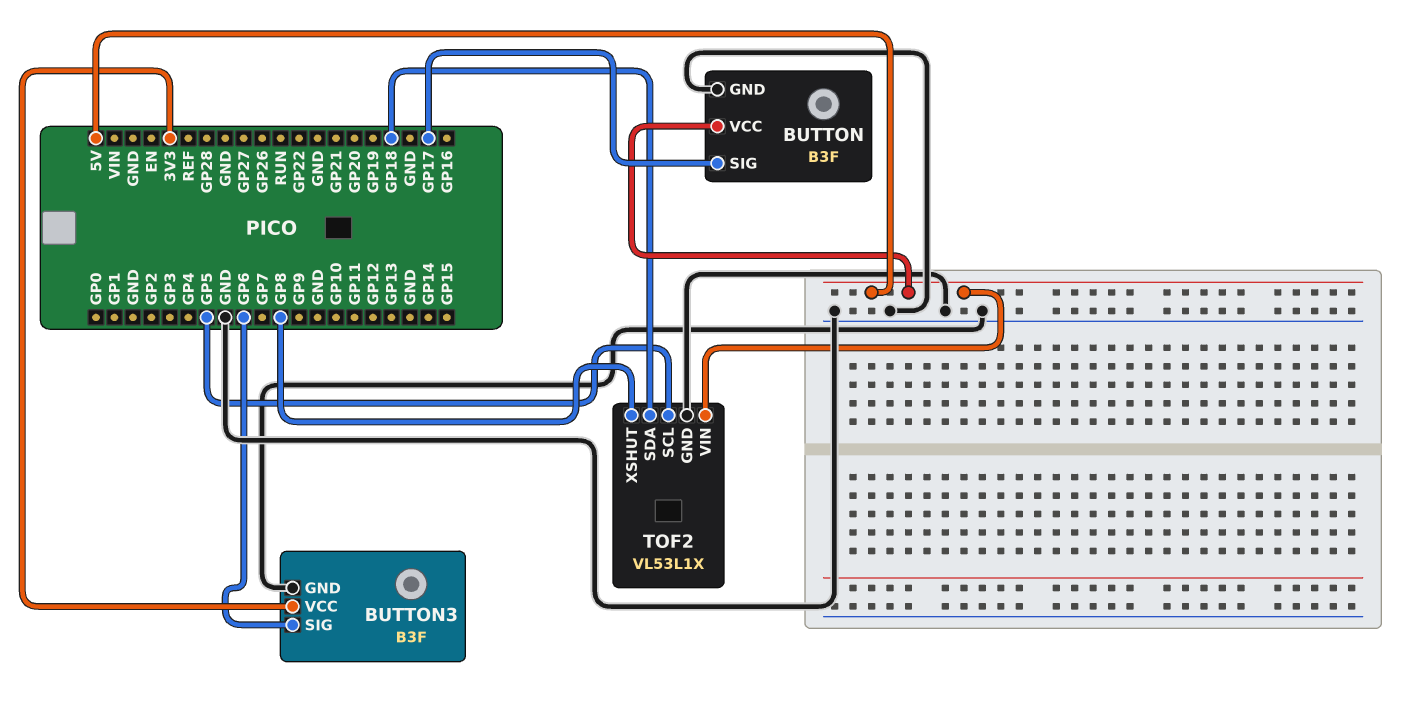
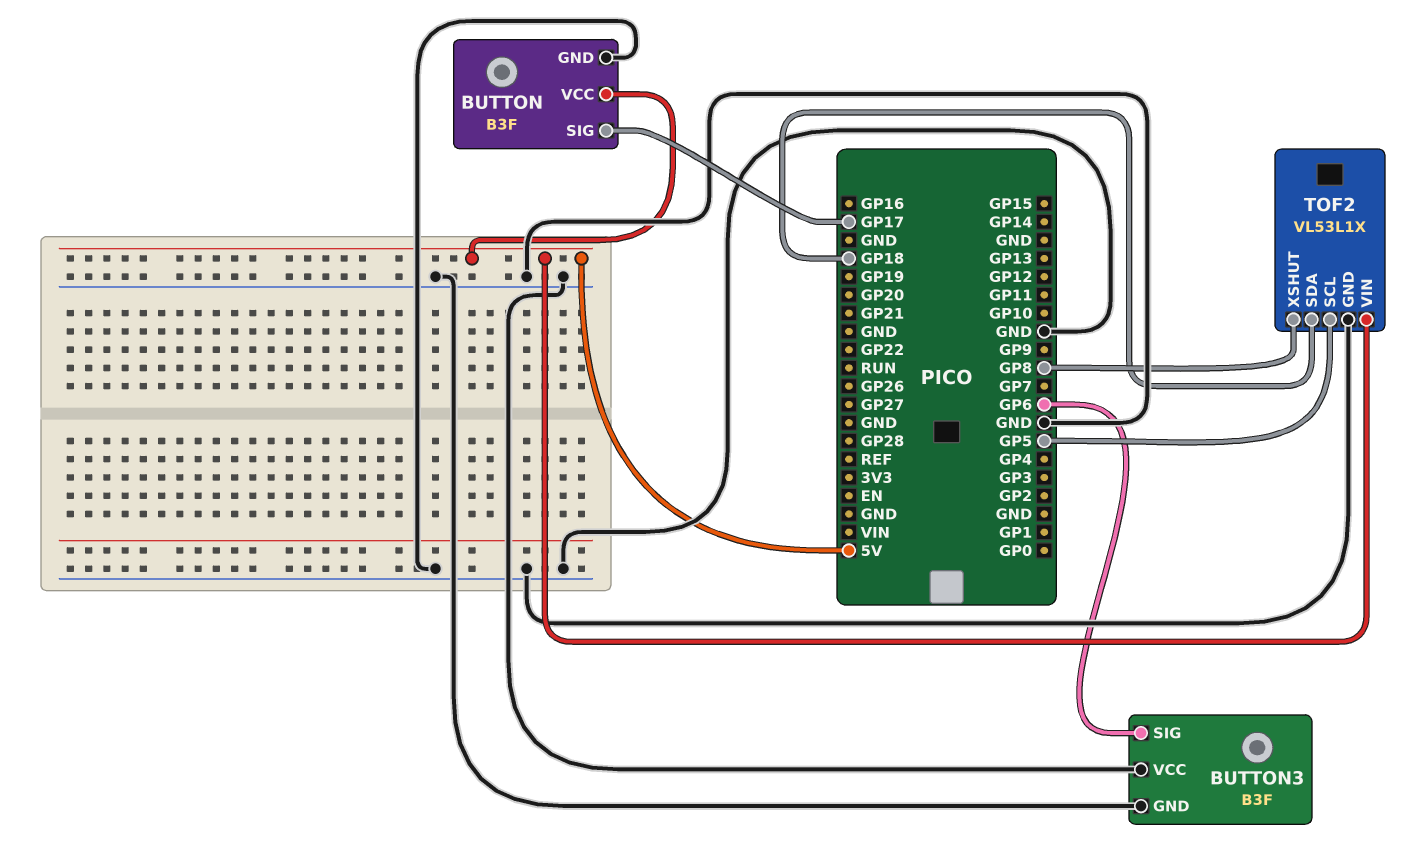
BUTTON3 pin VCC: 3V3 -> GND

